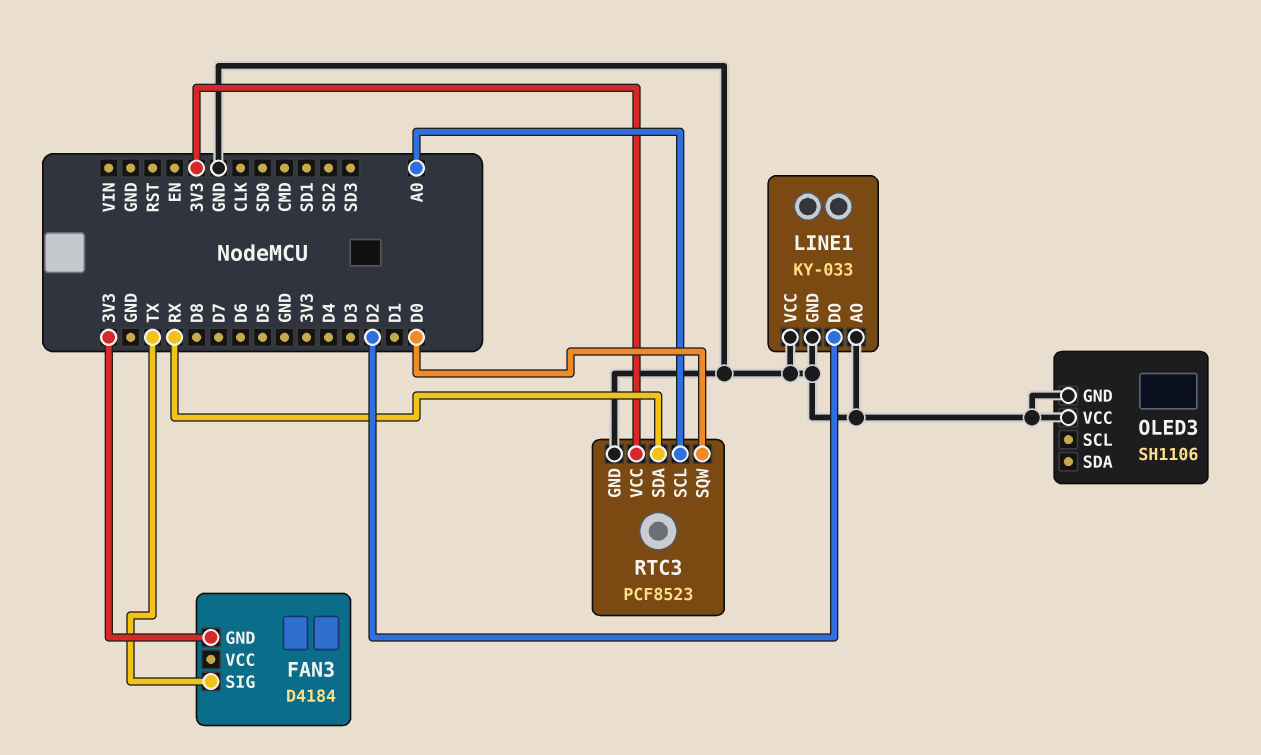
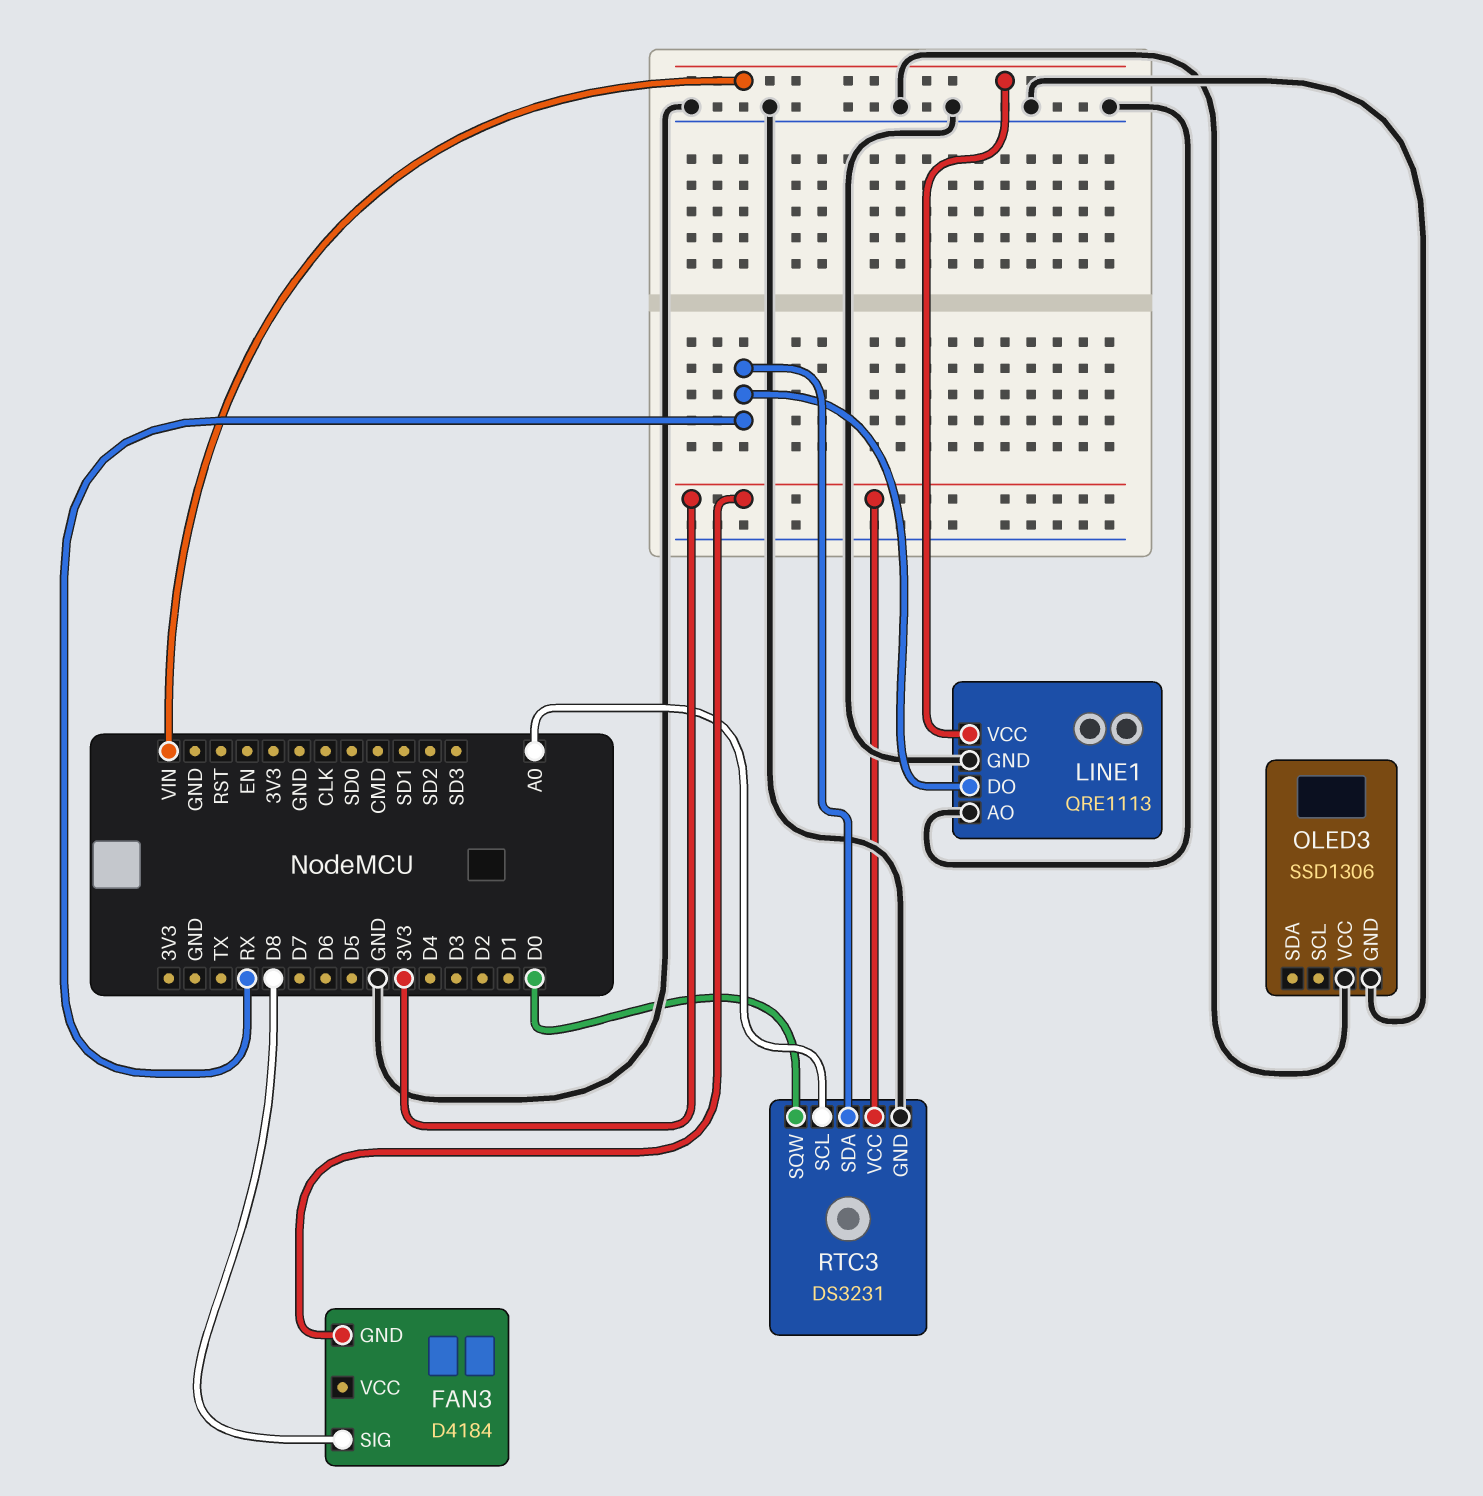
FAN3 pin SIG: TX -> D8
LINE1: KY-033 -> QRE1113
LINE1 pin DO: D2 -> RX
LINE1 pin VCC: GND -> VIN
OLED3: SH1106 -> SSD1306
RTC3: PCF8523 -> DS3231

